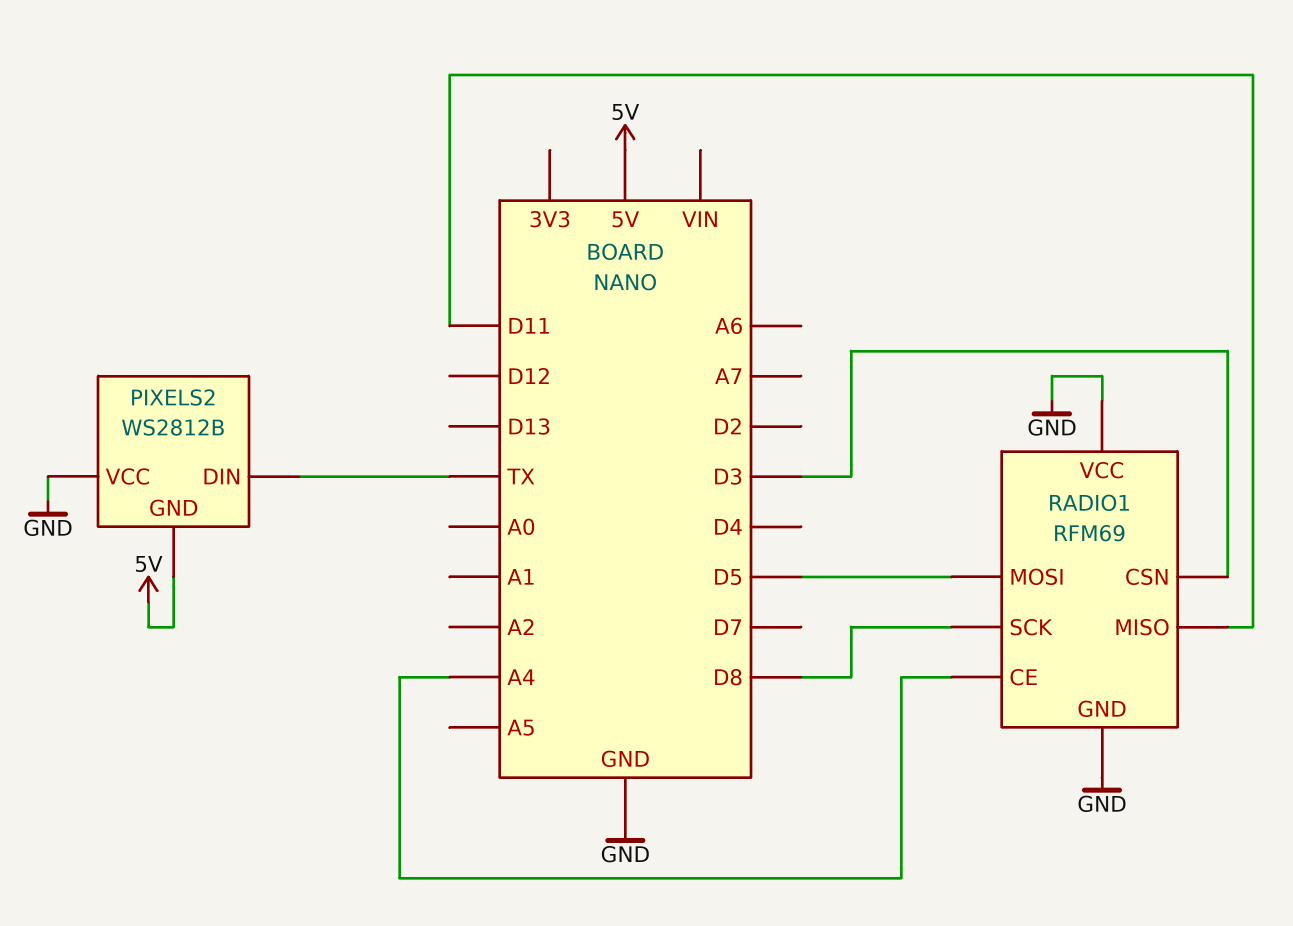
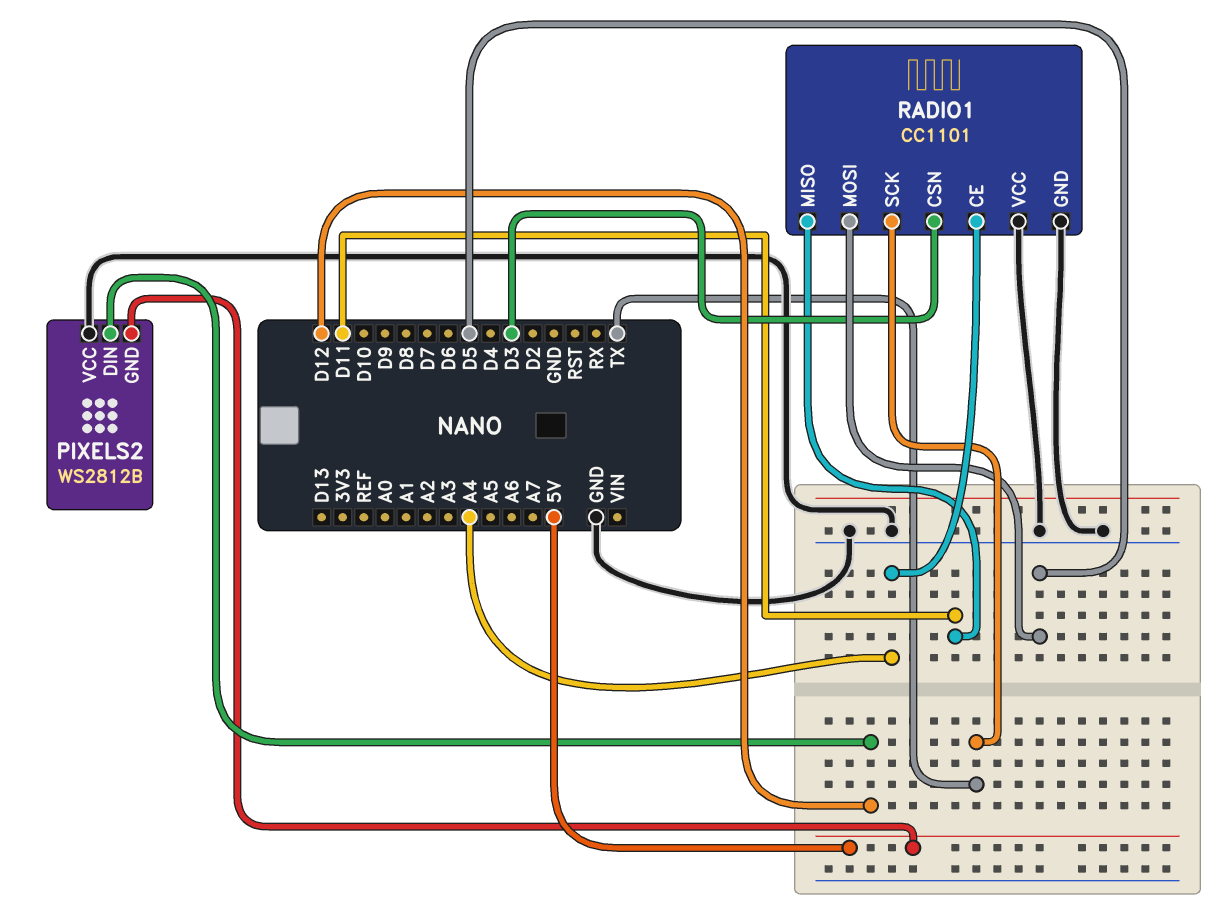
PIXELS2 pin DIN: TX -> D12
RADIO1: RFM69 -> CC1101
RADIO1 pin SCK: D8 -> TX

